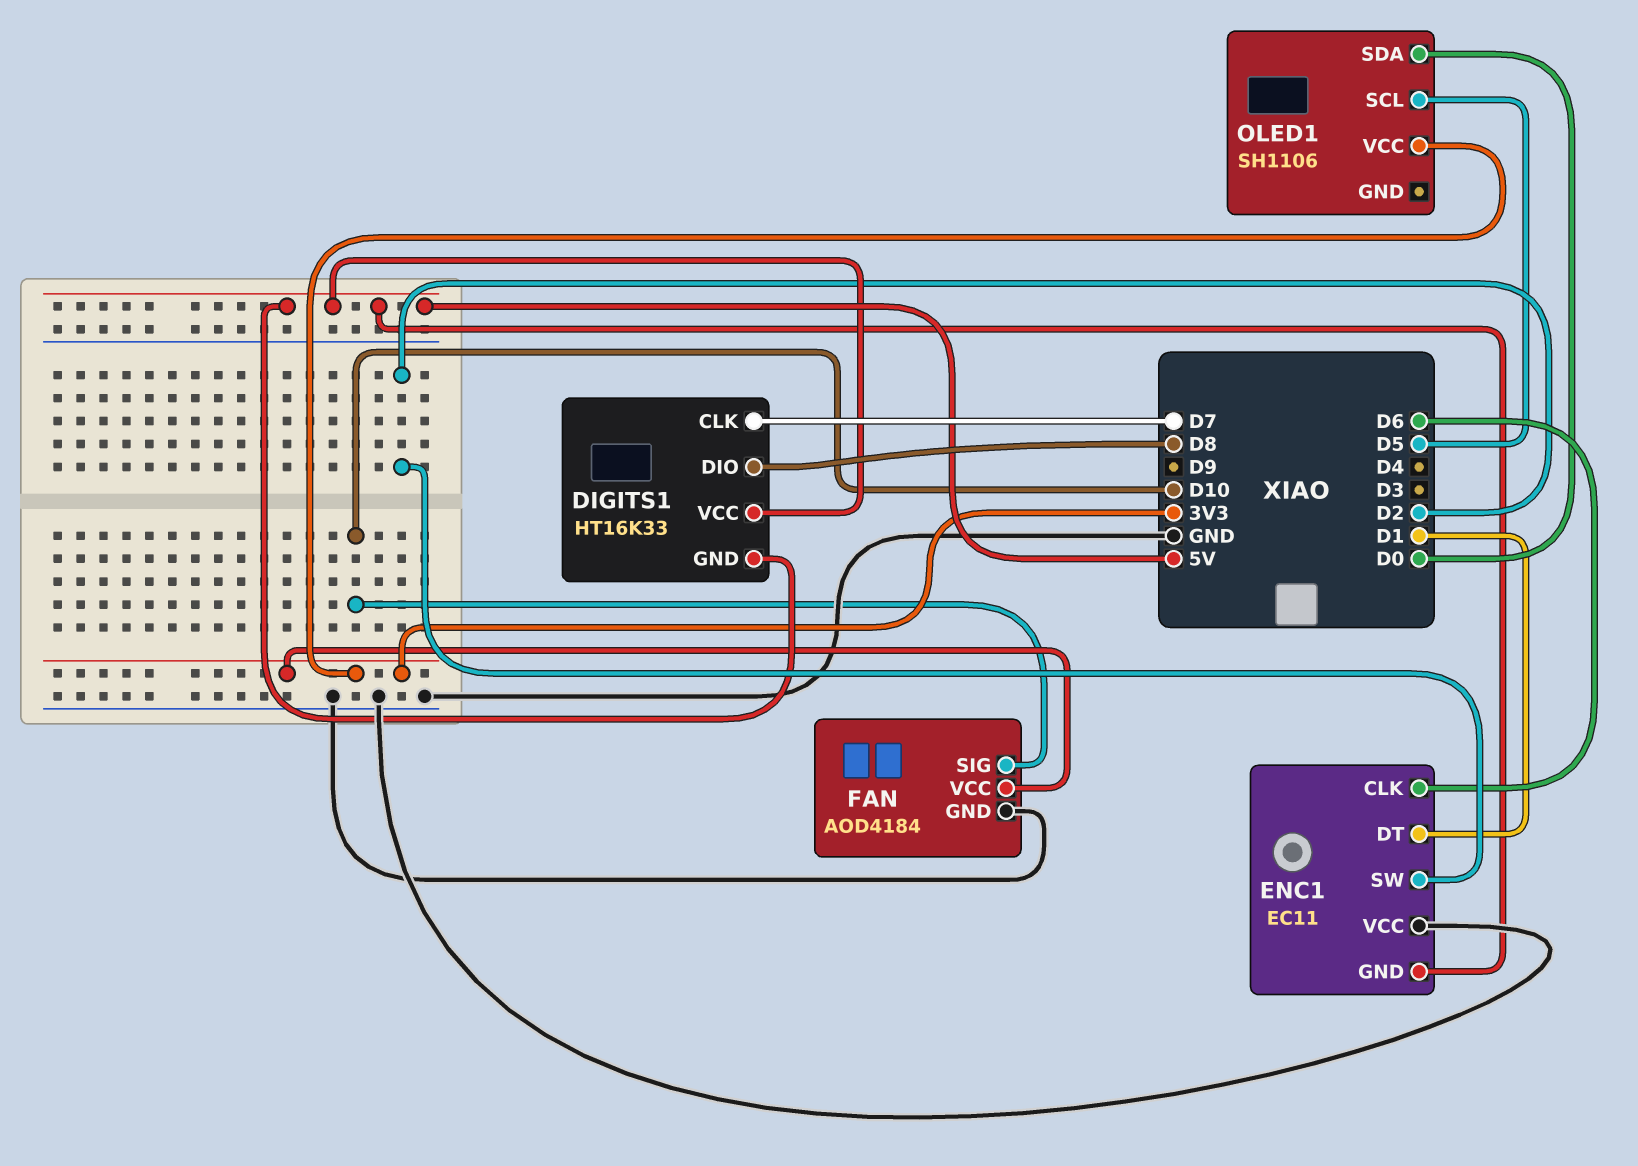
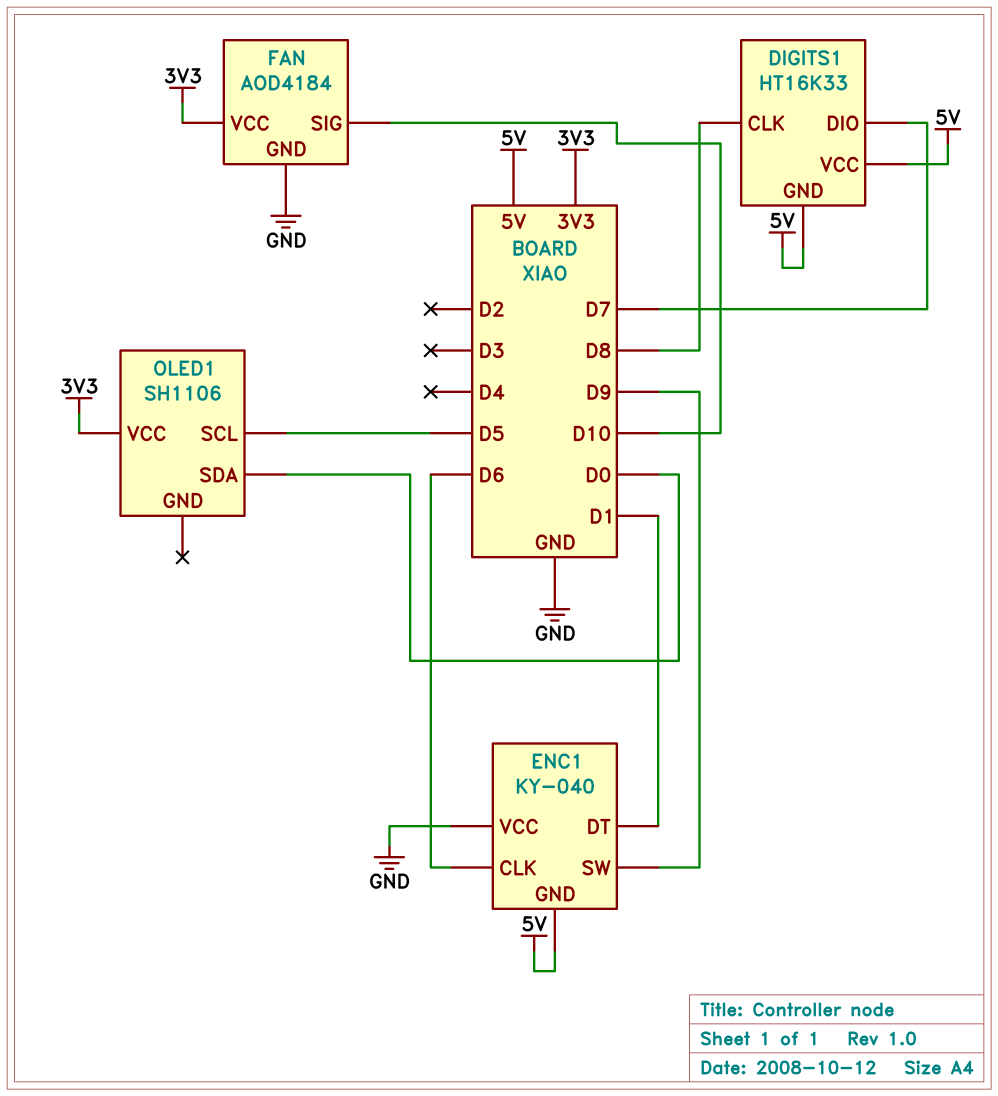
DIGITS1 pin CLK: D7 -> D8
DIGITS1 pin DIO: D8 -> D7
ENC1: EC11 -> KY-040
ENC1 pin SW: D2 -> D9

